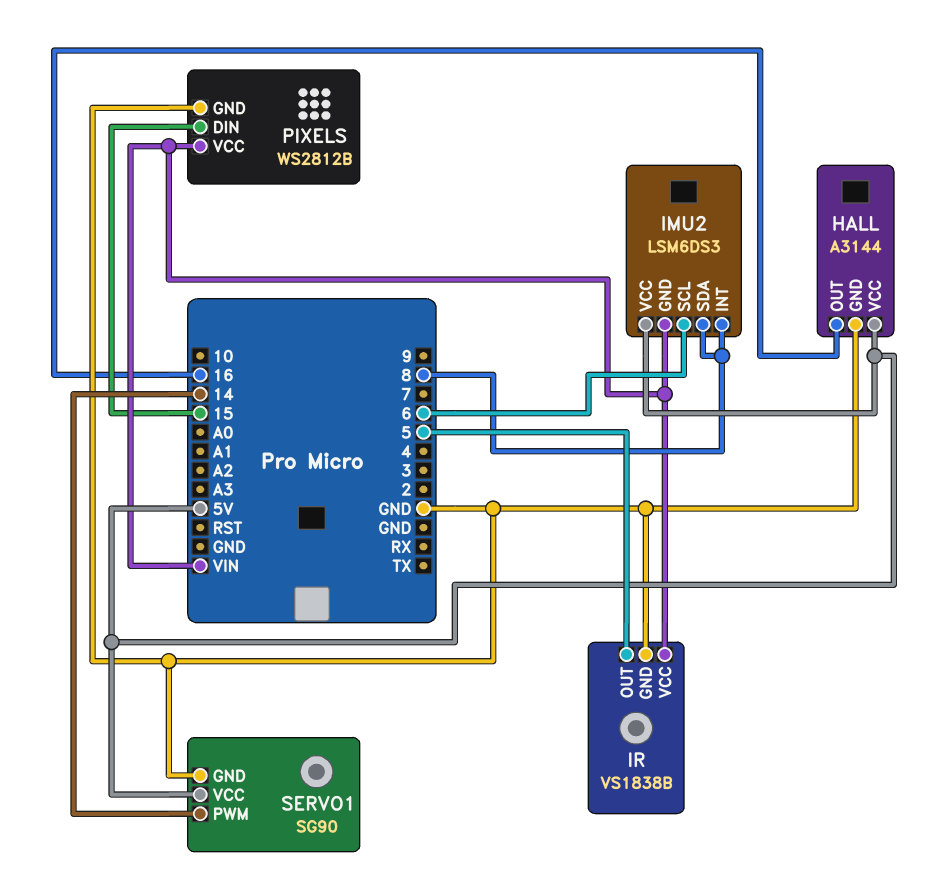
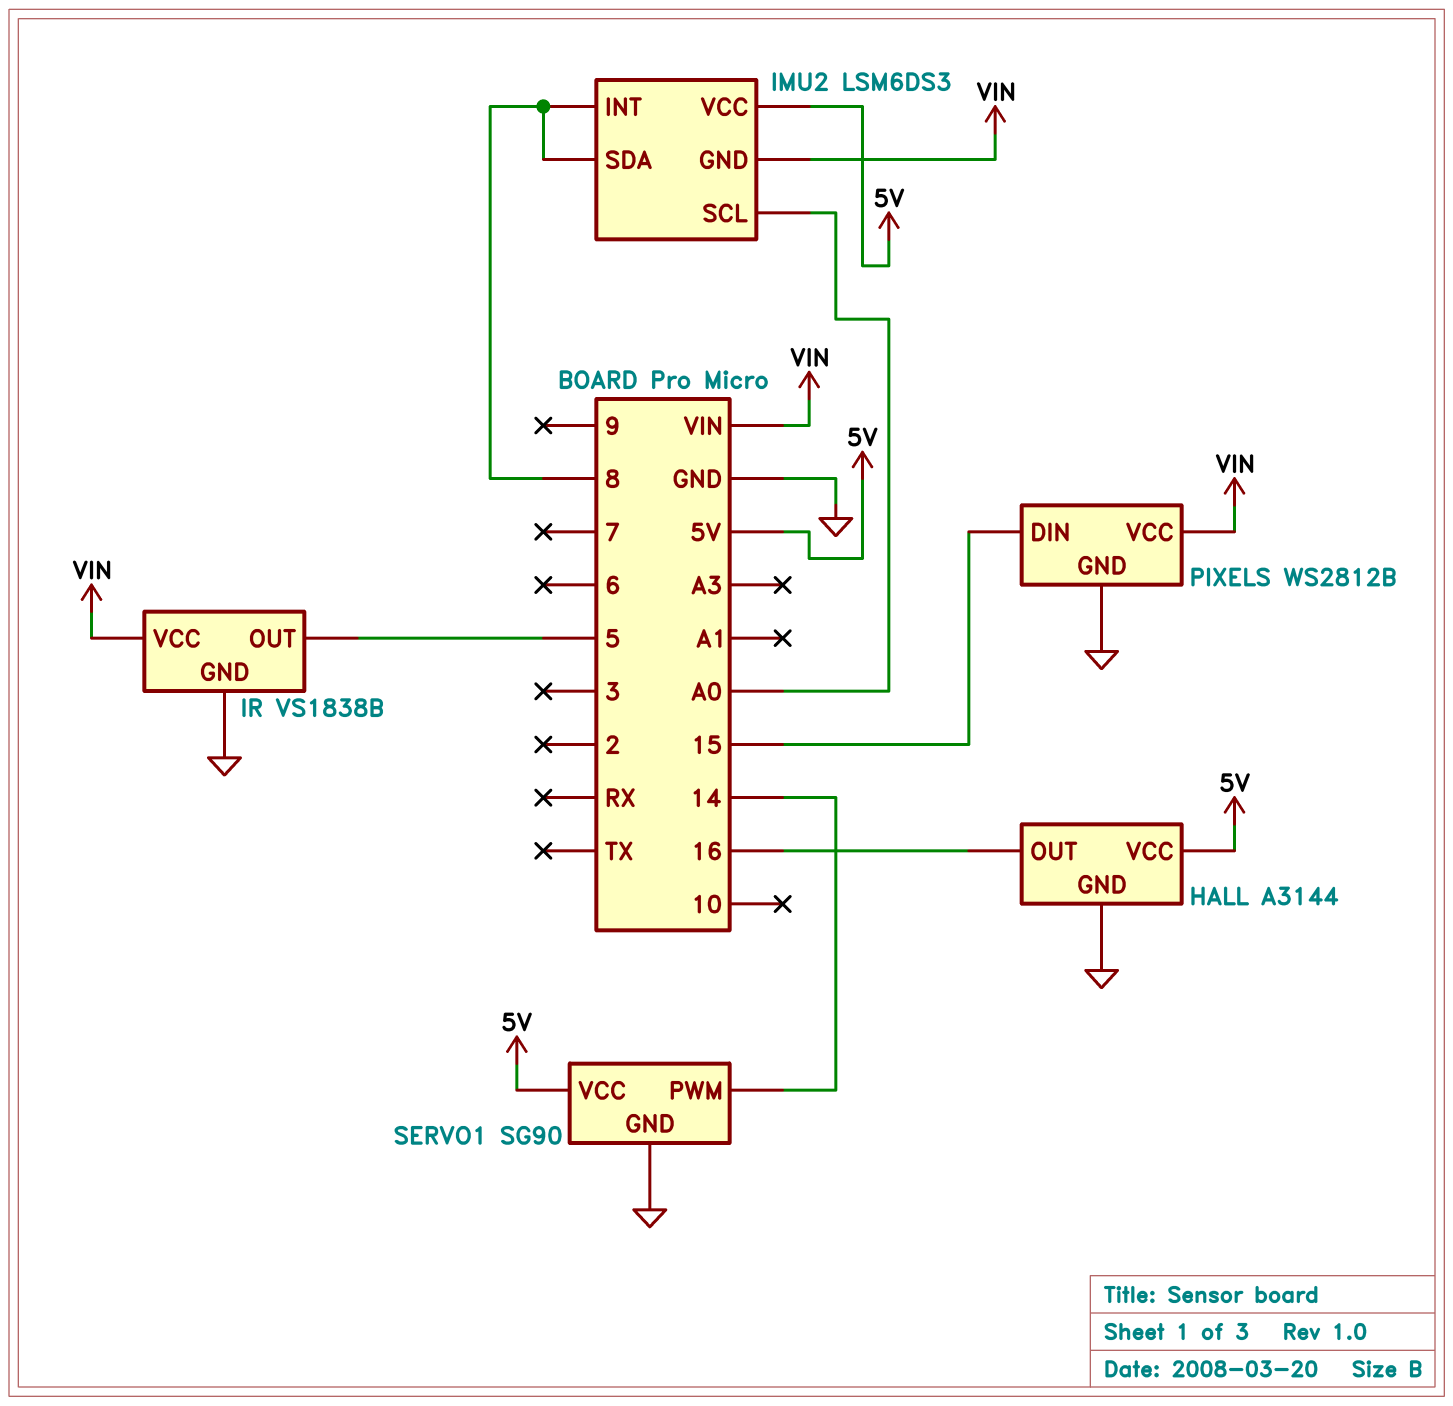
IMU2 pin SCL: 6 -> A0

